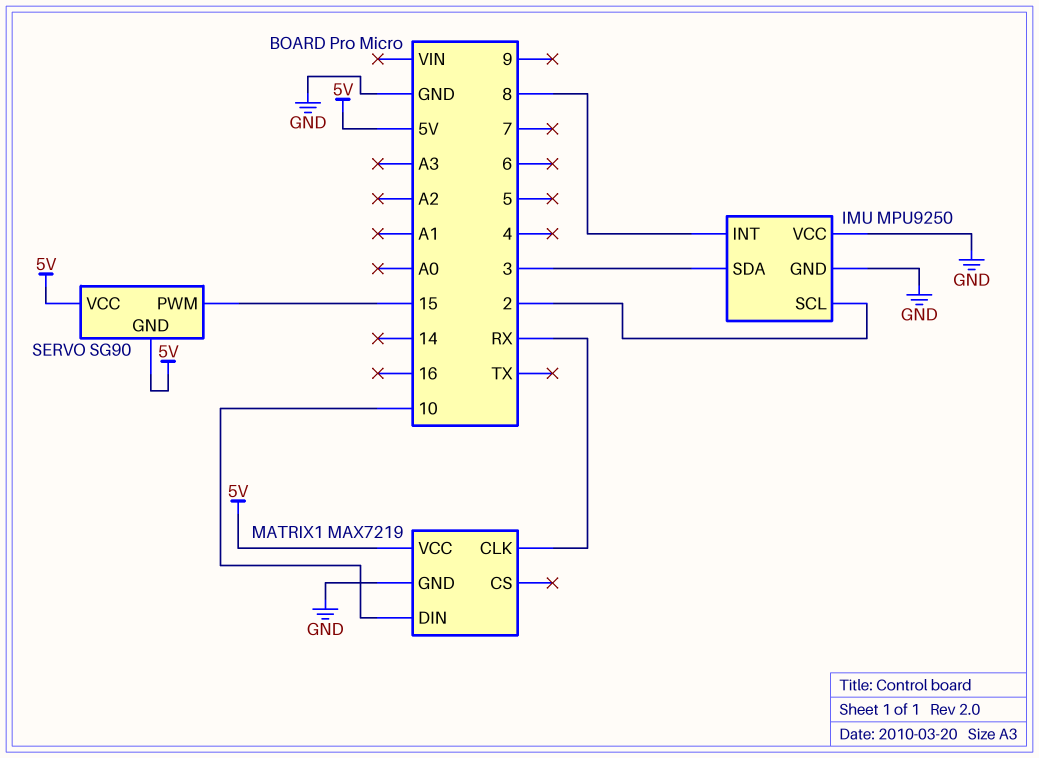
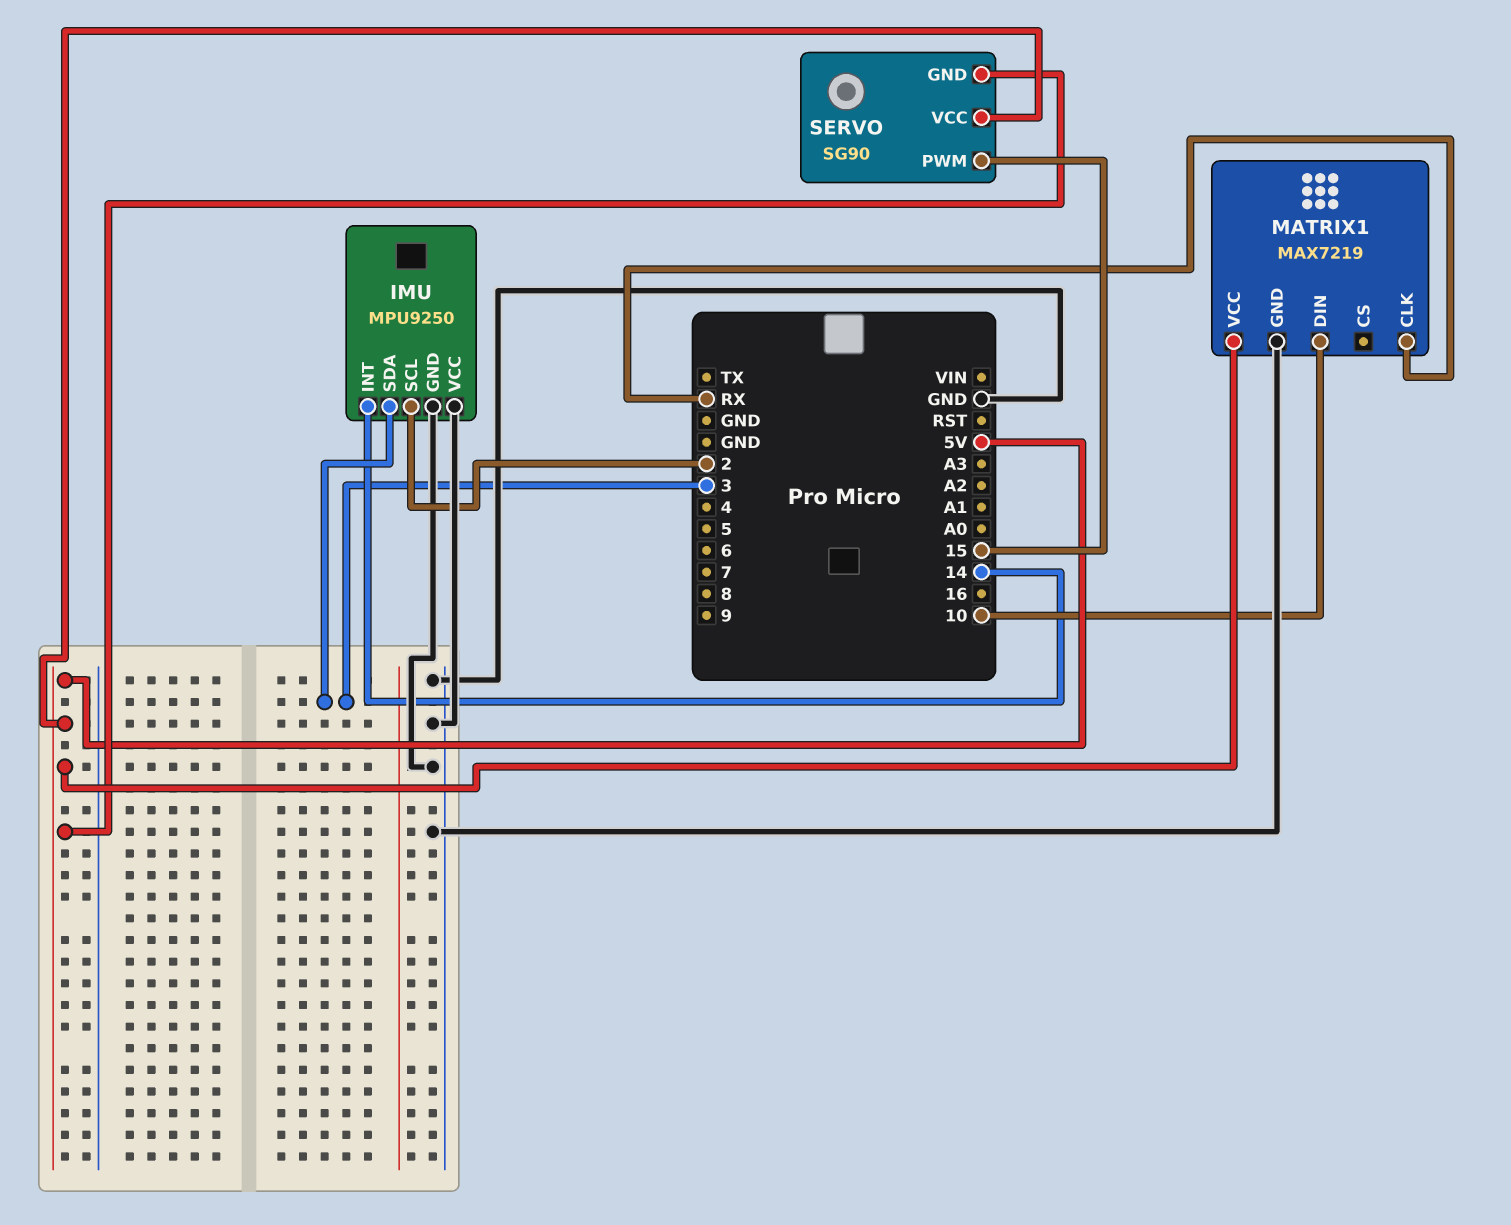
IMU pin INT: 8 -> 14

